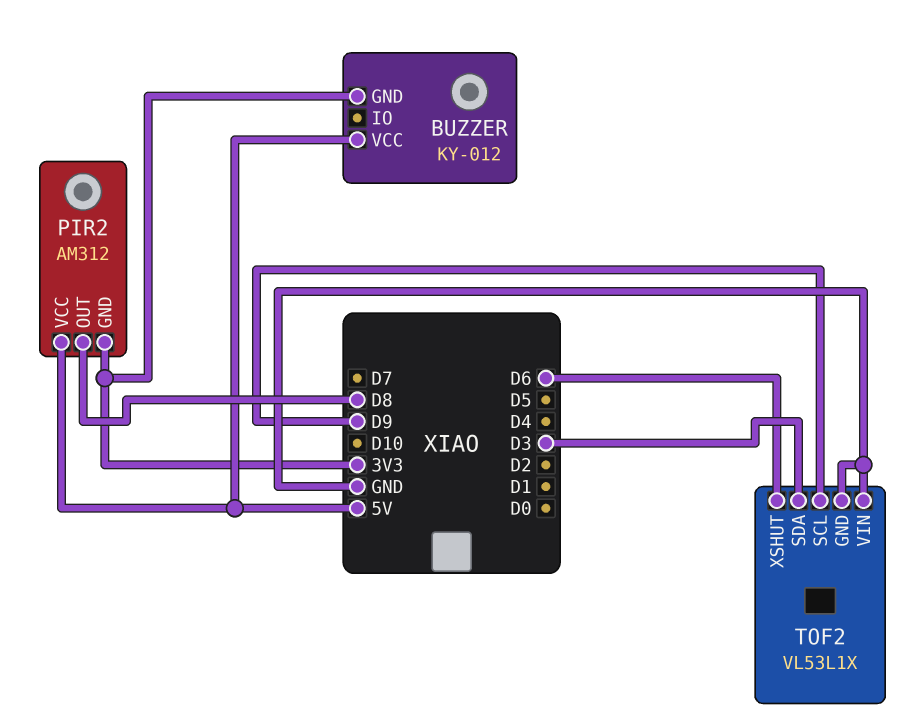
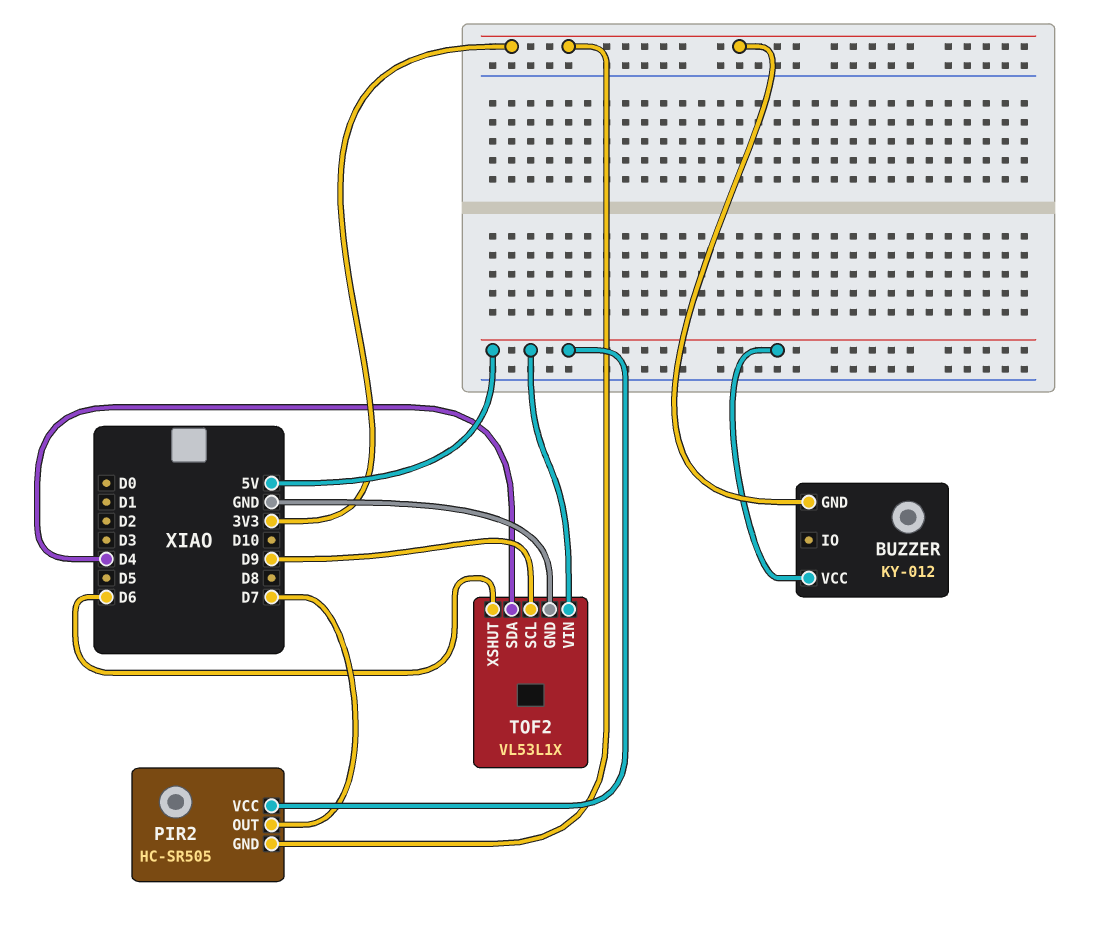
PIR2: AM312 -> HC-SR505
PIR2 pin OUT: D8 -> D7
TOF2 pin SDA: D3 -> D4
TOF2 pin VIN: GND -> 5V

